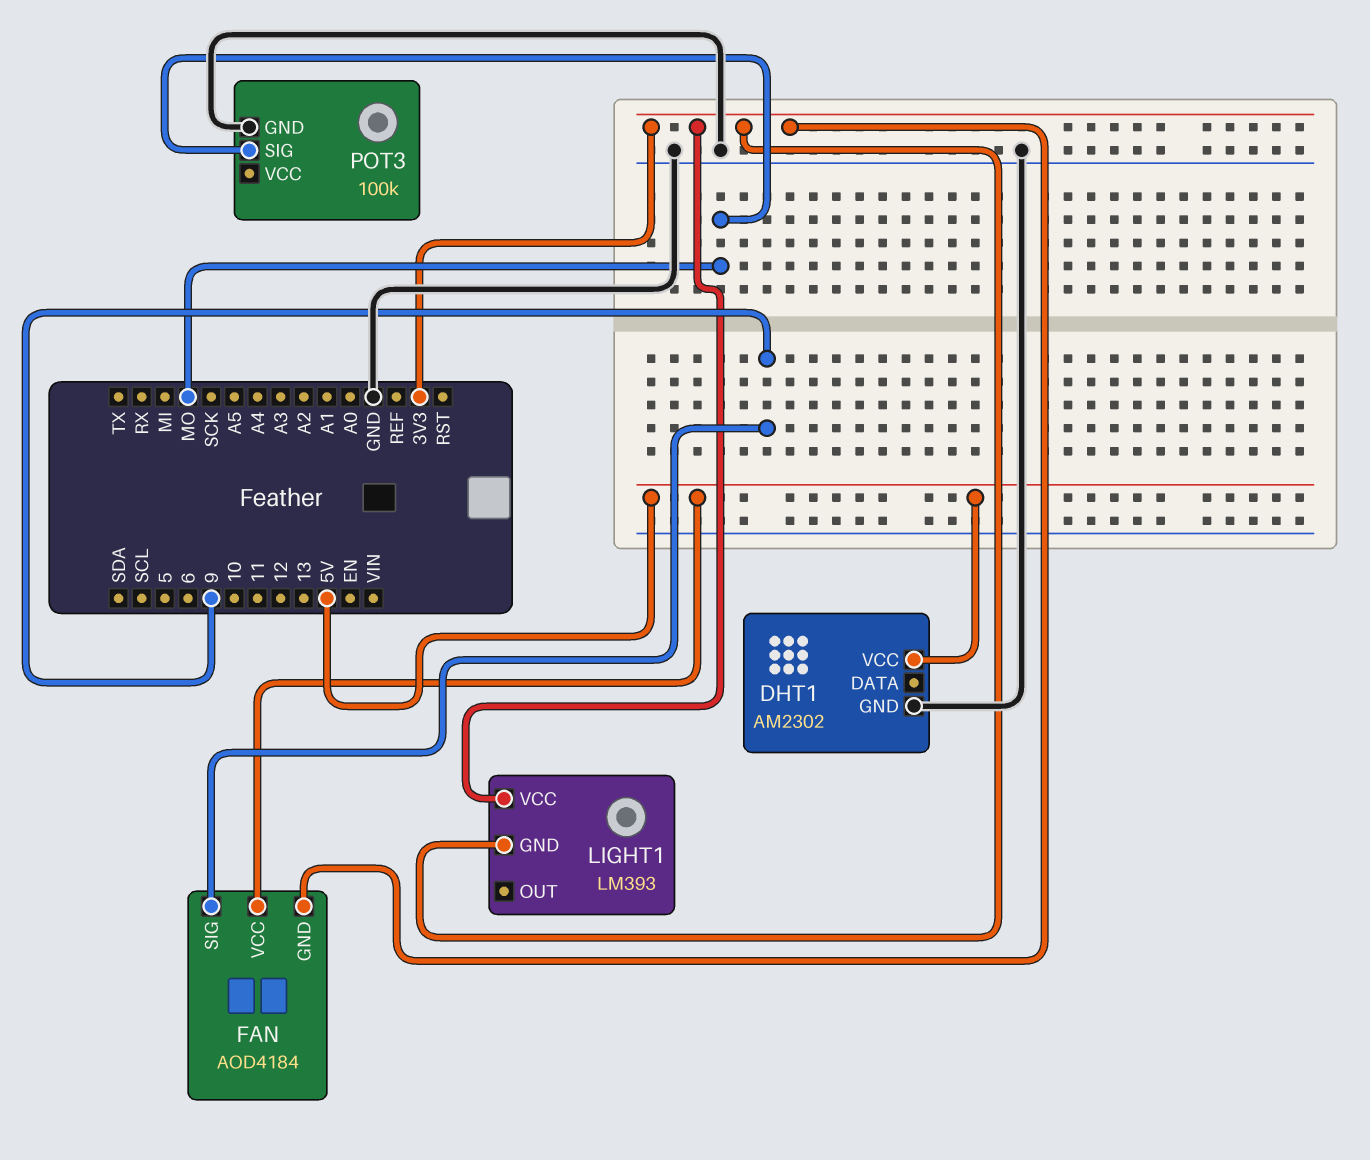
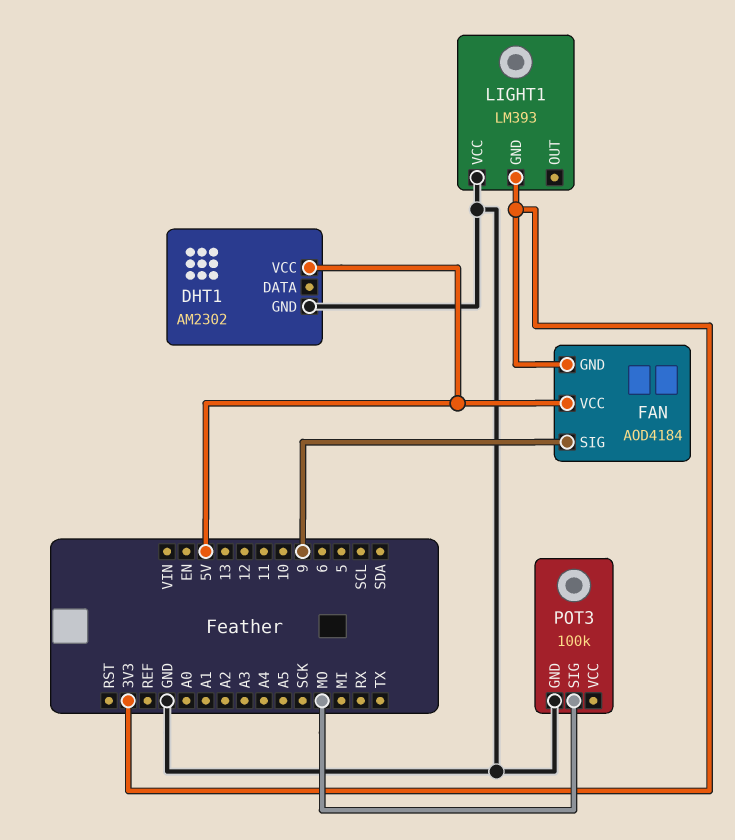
LIGHT1 pin VCC: 3V3 -> GND

